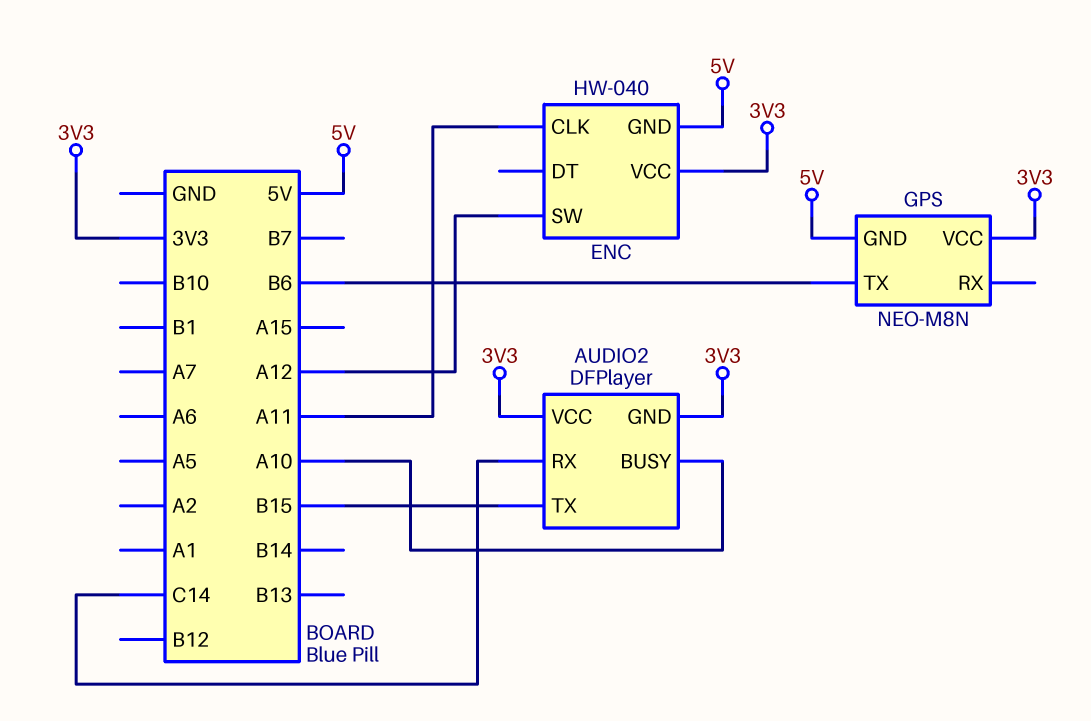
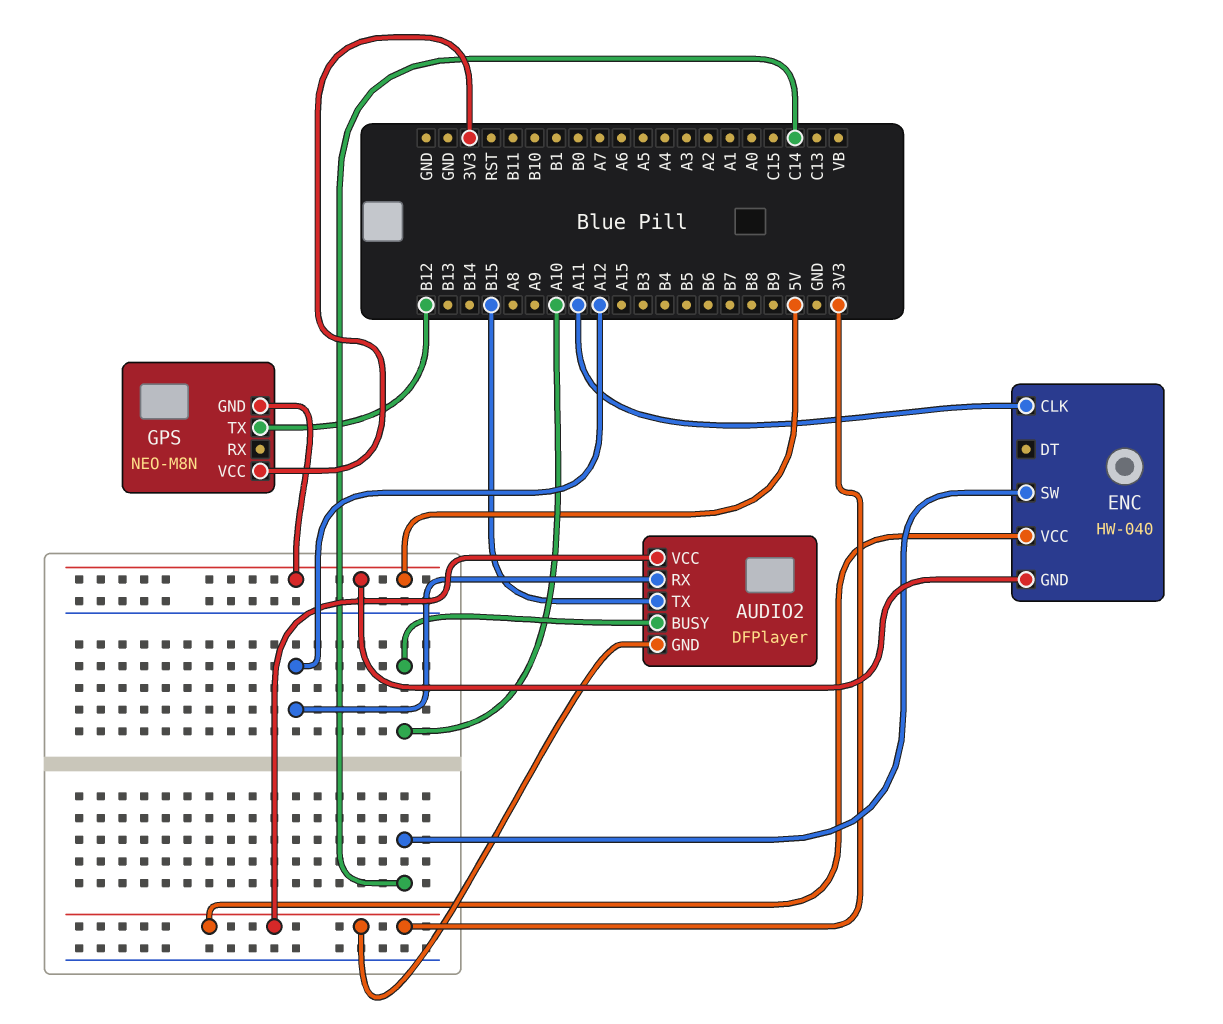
AUDIO2 pin RX: C14 -> A12
ENC pin SW: A12 -> C14
GPS pin TX: B6 -> B12

